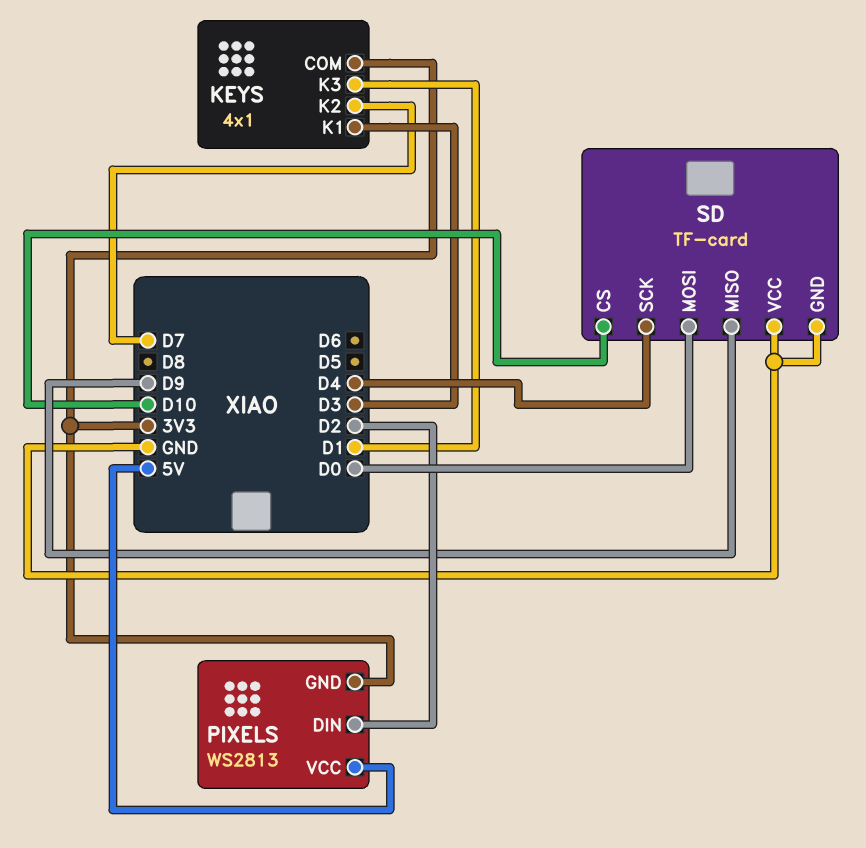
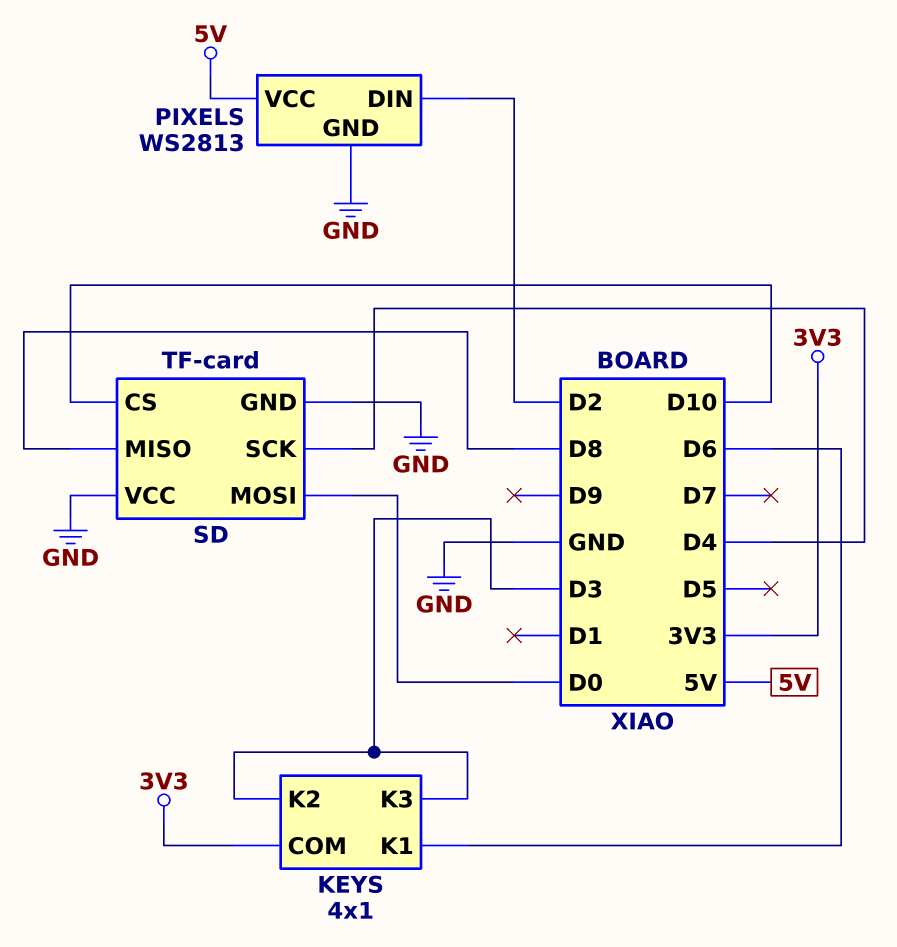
KEYS pin K1: D3 -> D6
KEYS pin K2: D7 -> D3
KEYS pin K3: D1 -> D3
PIXELS pin GND: 3V3 -> GND
SD pin MISO: D9 -> D8

